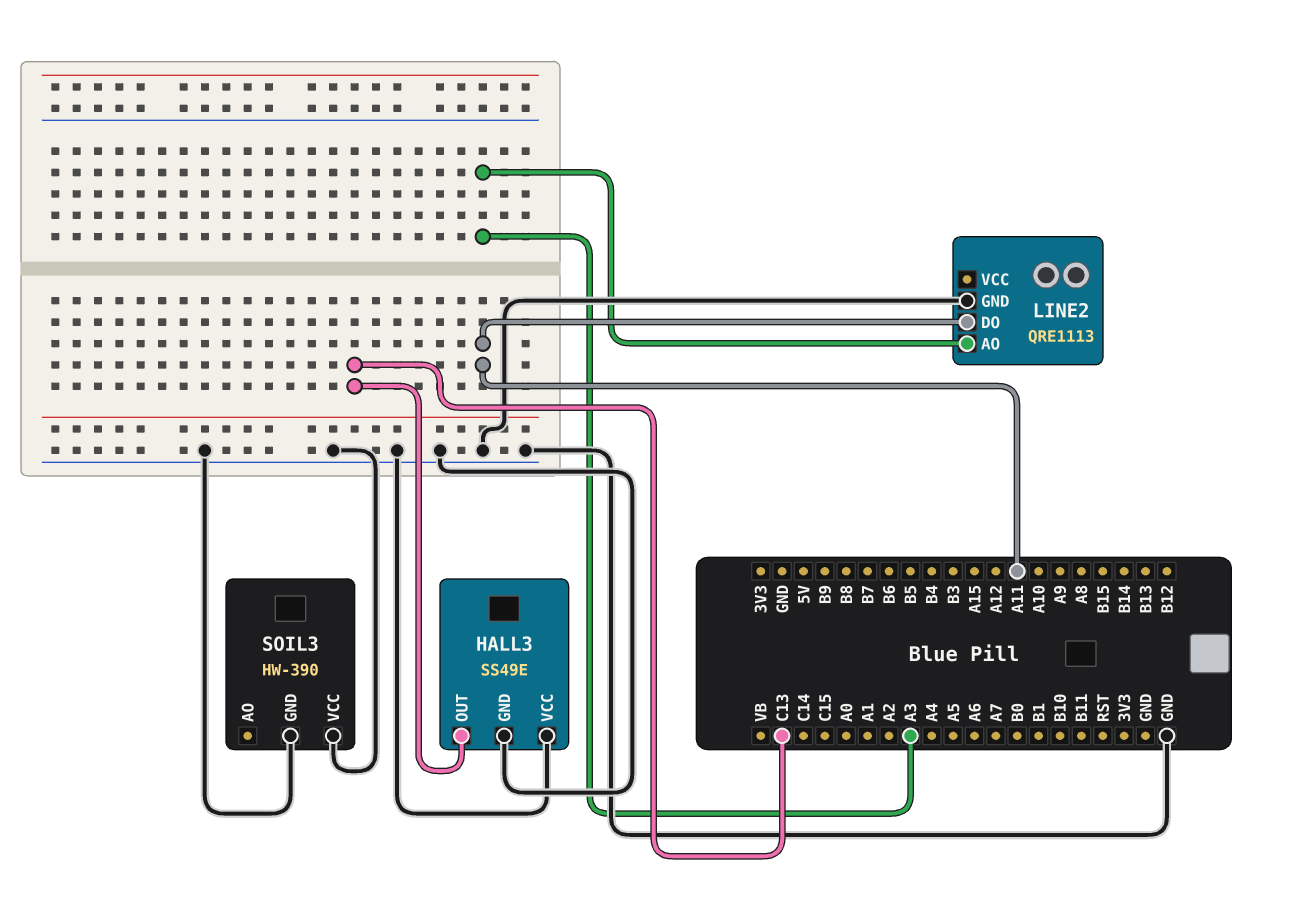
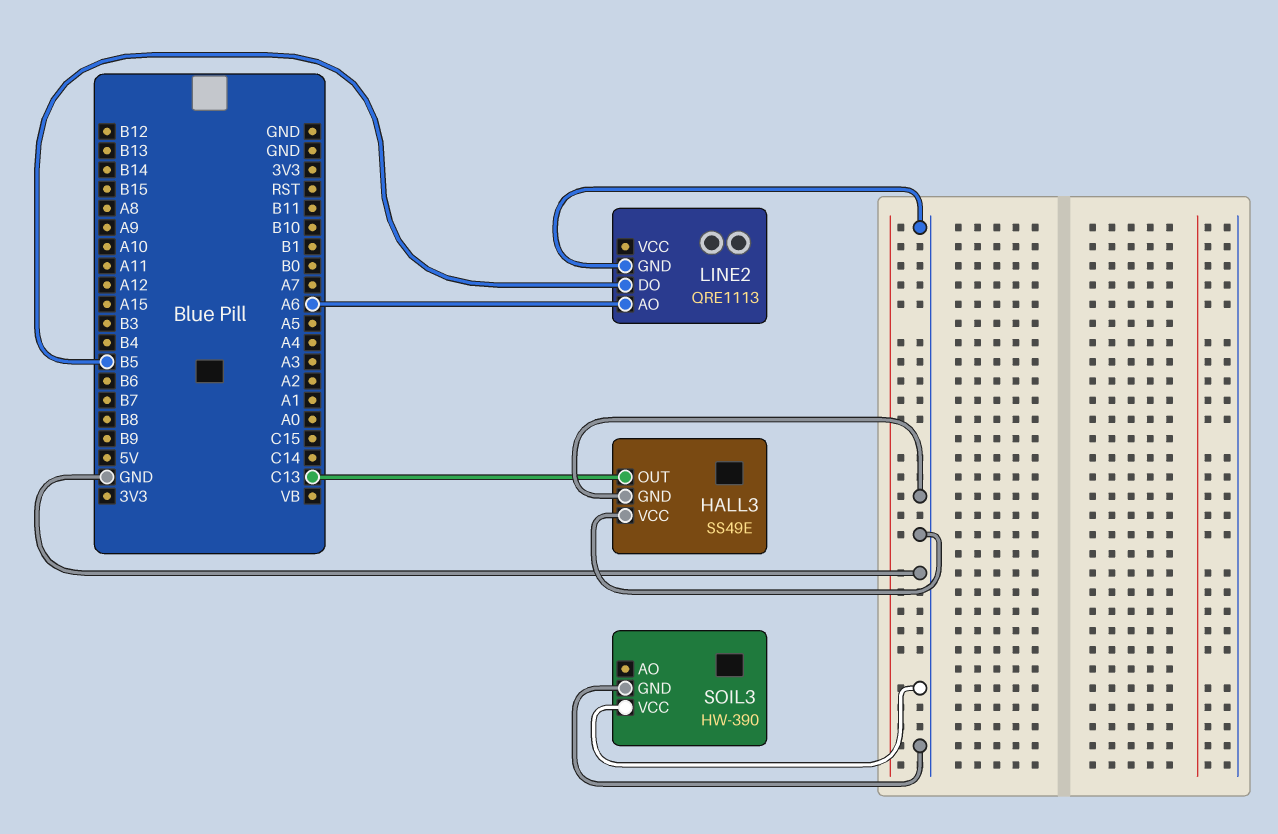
LINE2 pin AO: A3 -> A6
LINE2 pin DO: A11 -> B5

